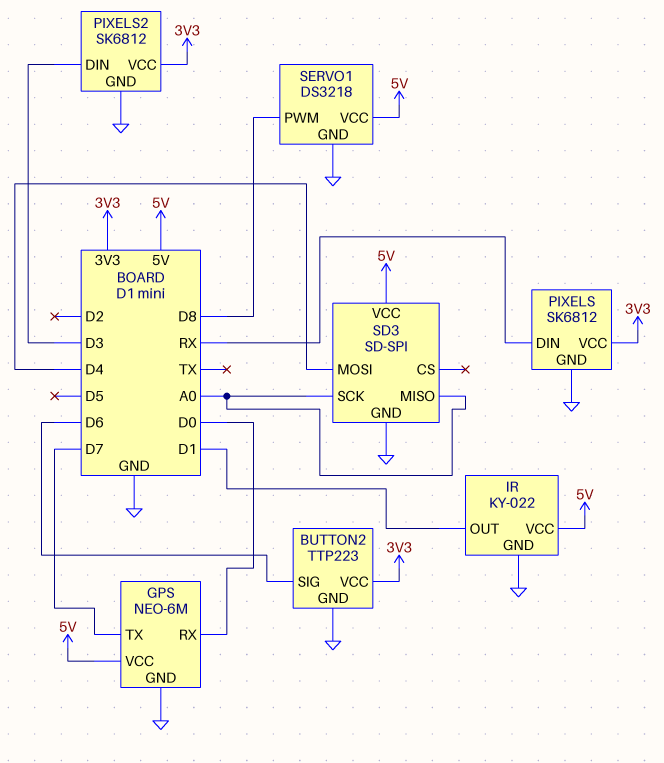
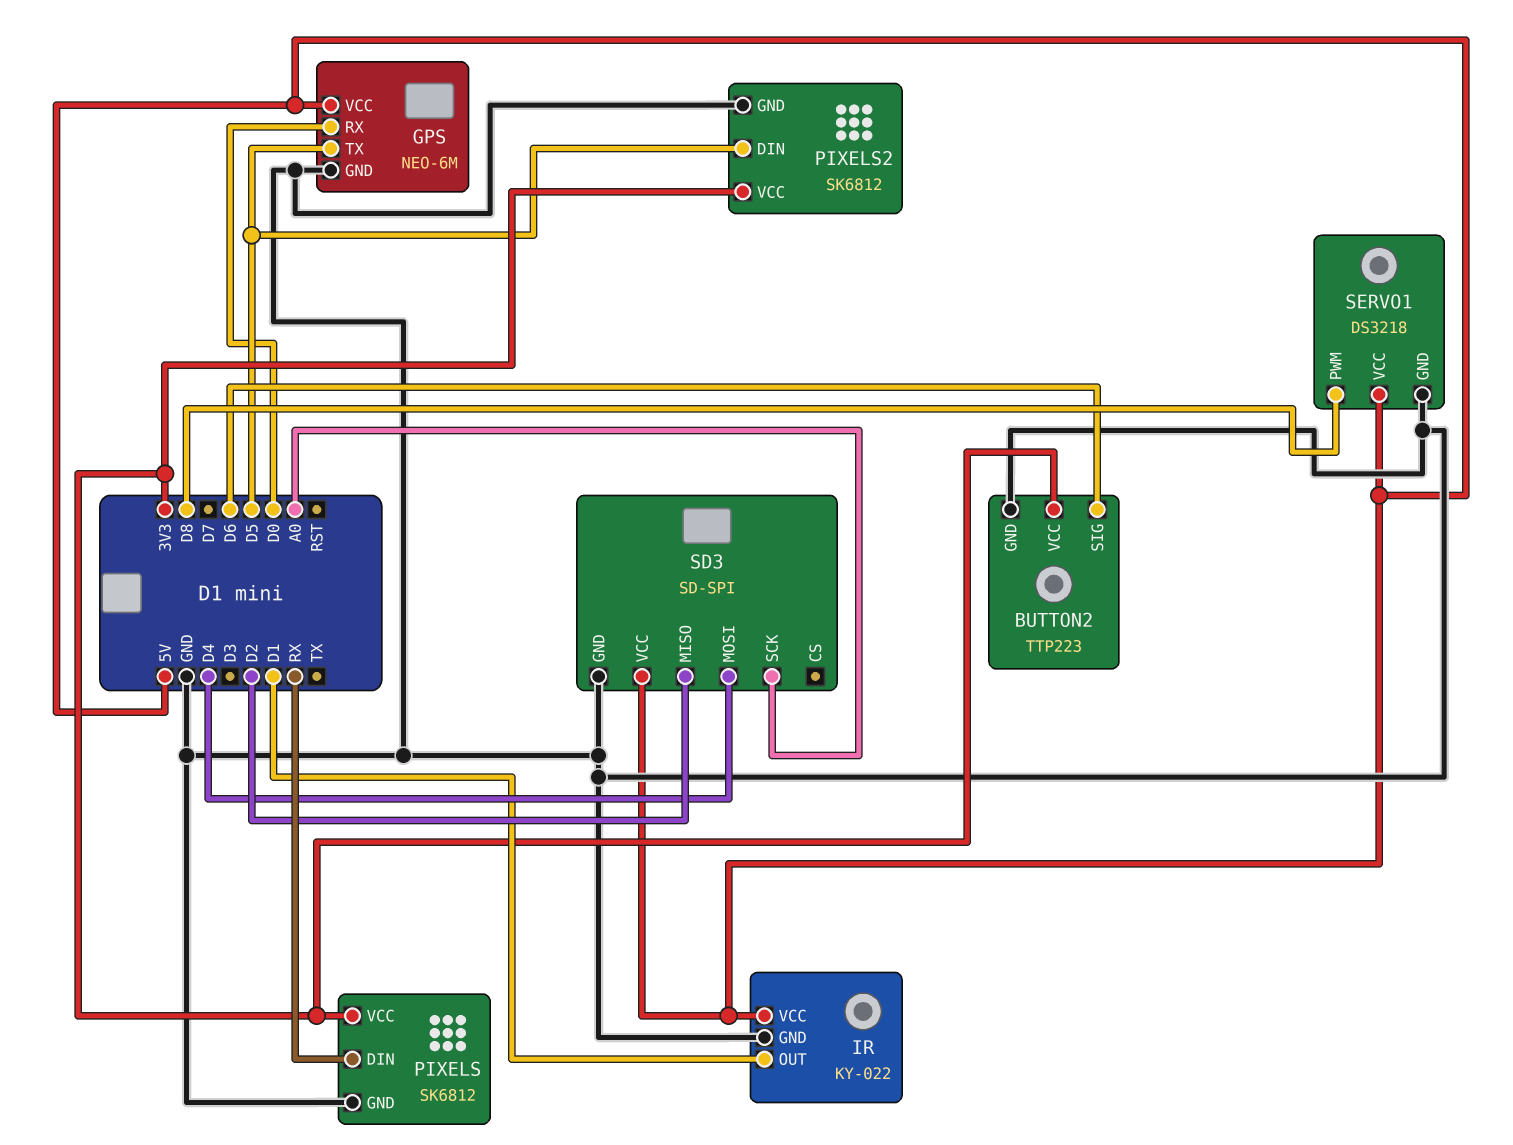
GPS pin TX: D7 -> D5
PIXELS2 pin DIN: D3 -> D5
SD3 pin MISO: A0 -> D2

